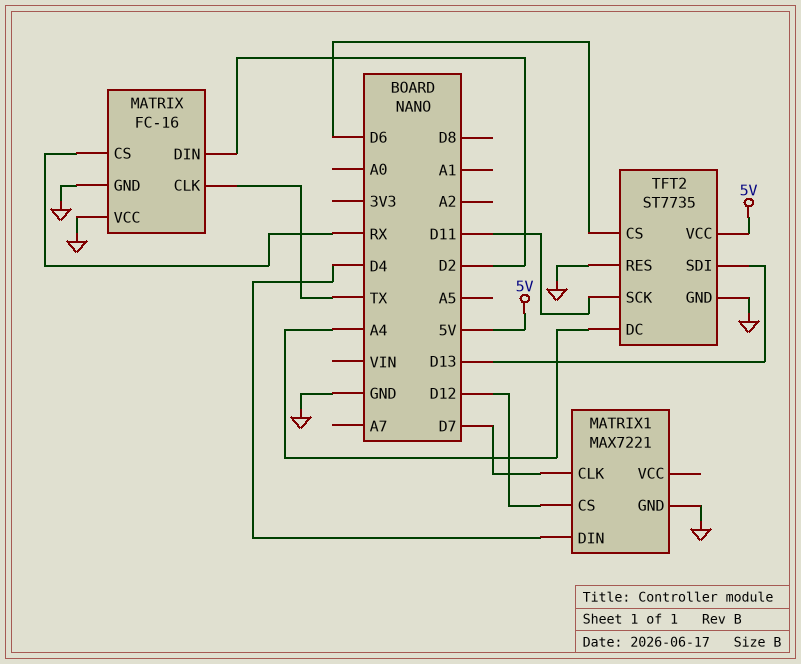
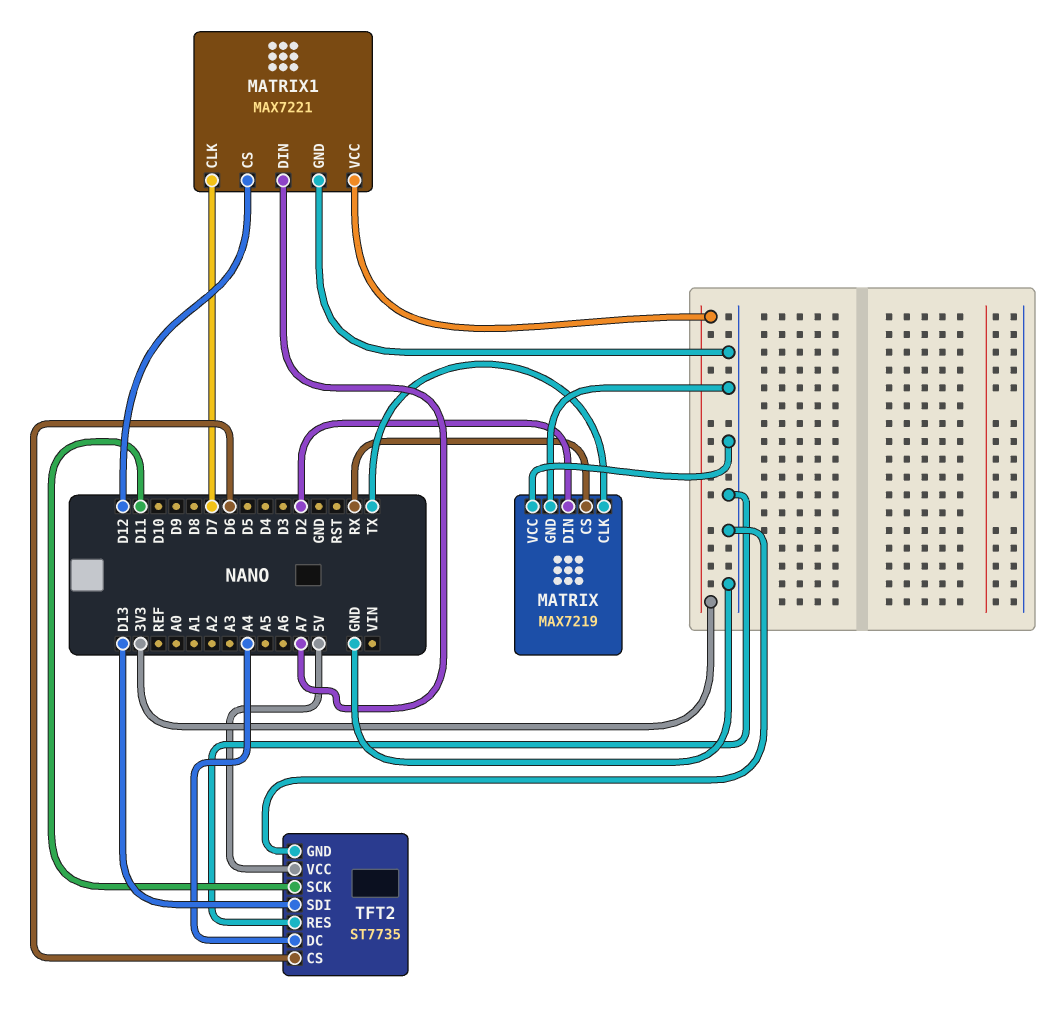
MATRIX: FC-16 -> MAX7219
MATRIX1 pin DIN: D4 -> A7
MATRIX1 pin VCC: none -> 3V3

